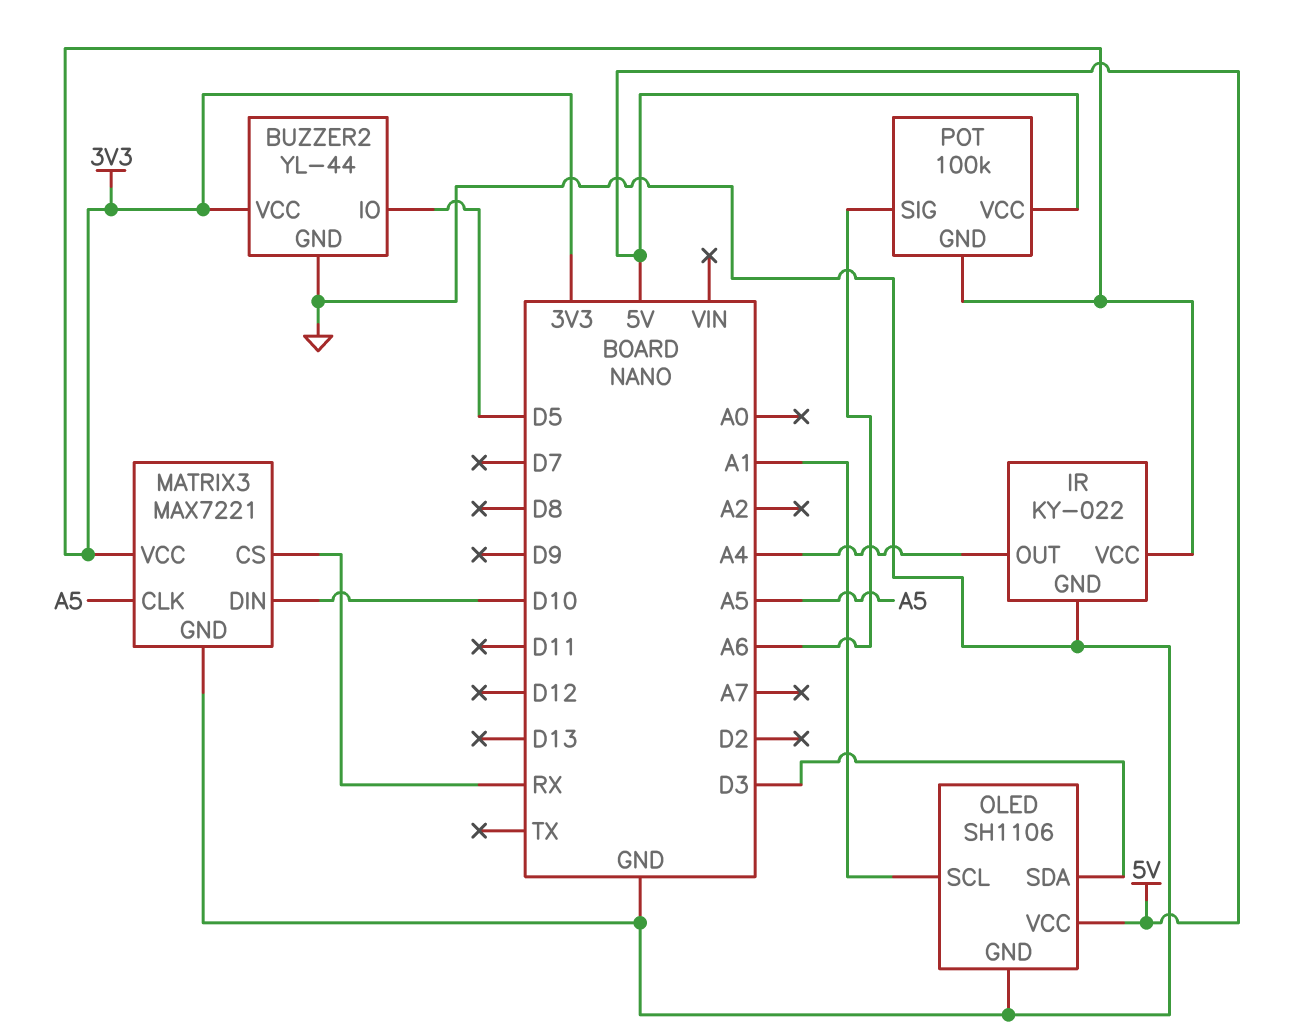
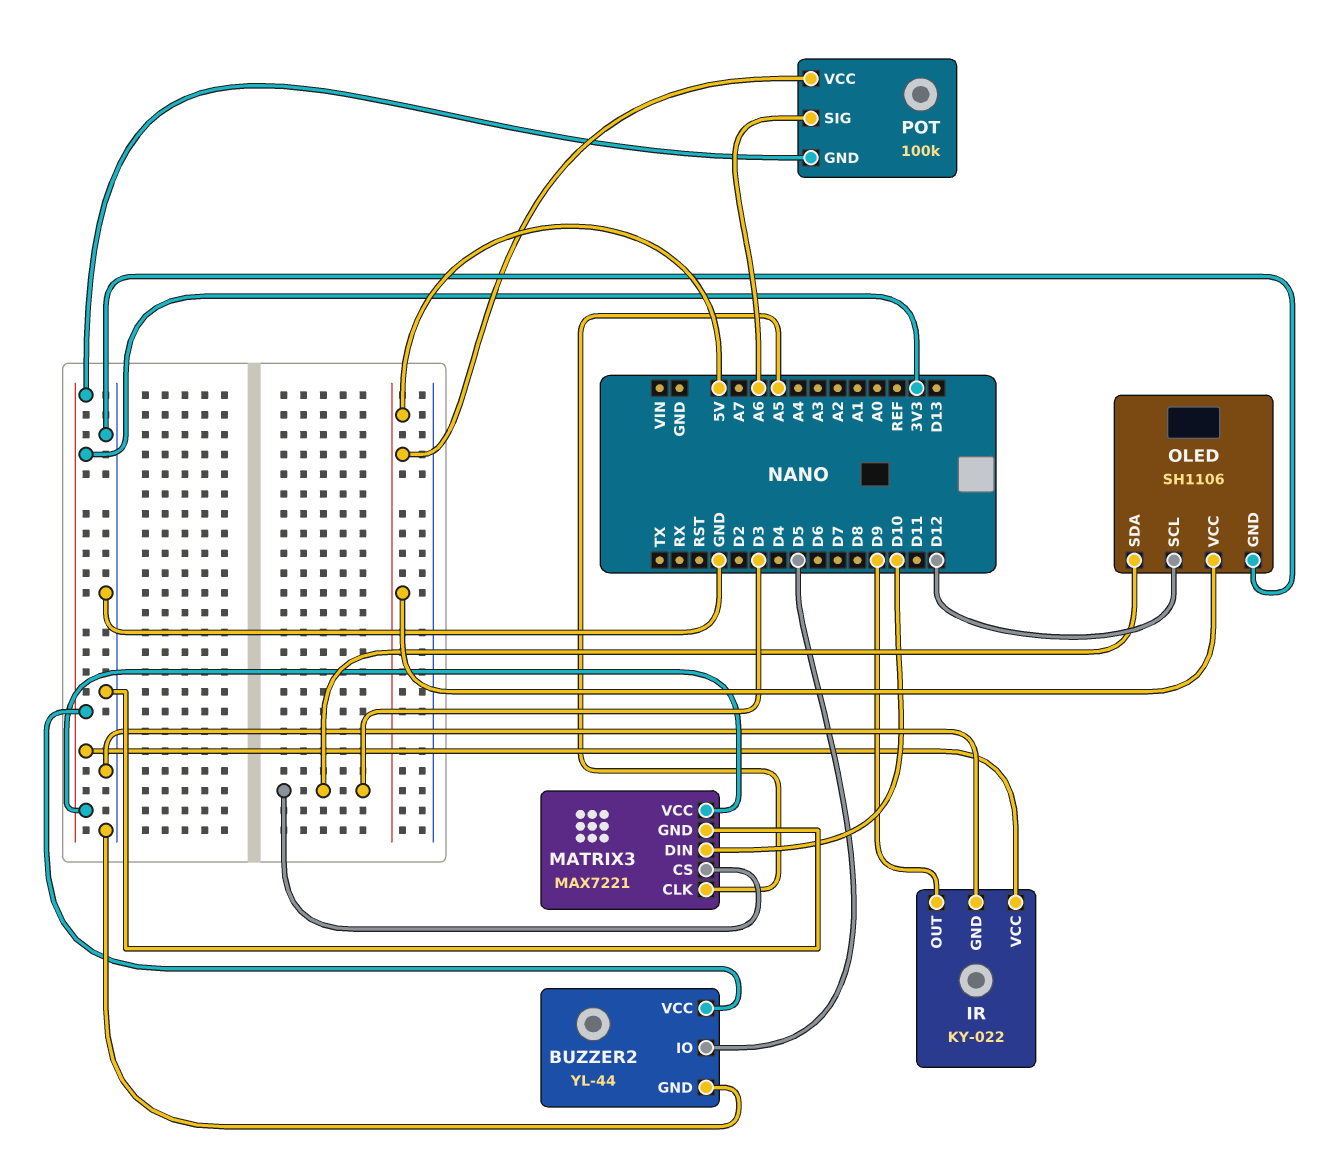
IR pin OUT: A4 -> D9
MATRIX3 pin CS: RX -> D3
OLED pin SCL: A1 -> D12

